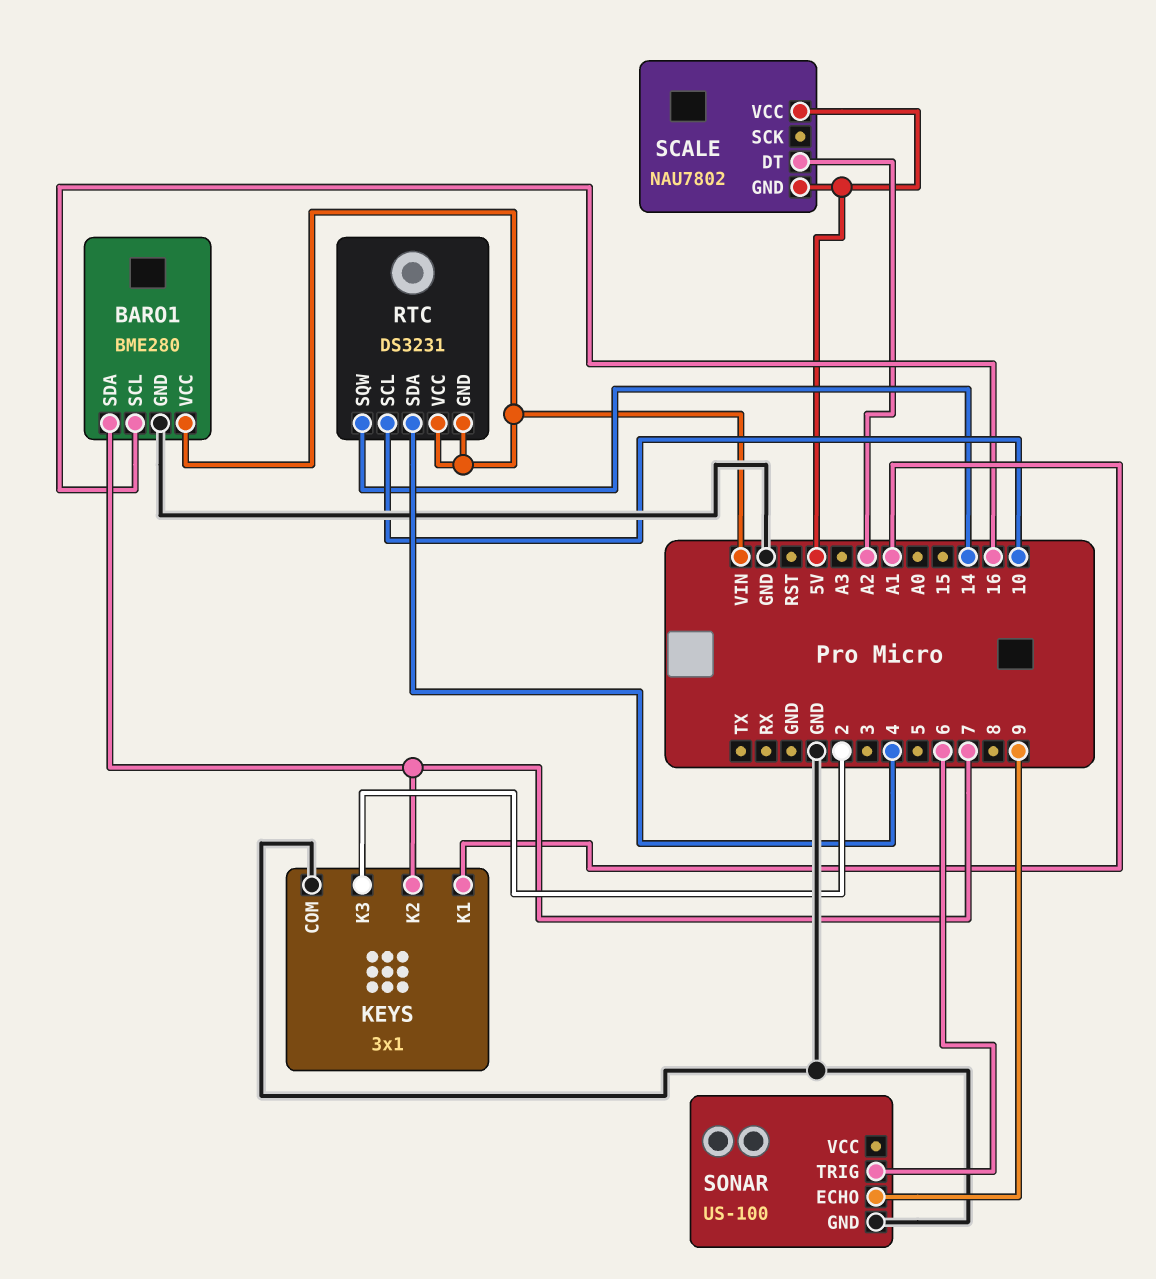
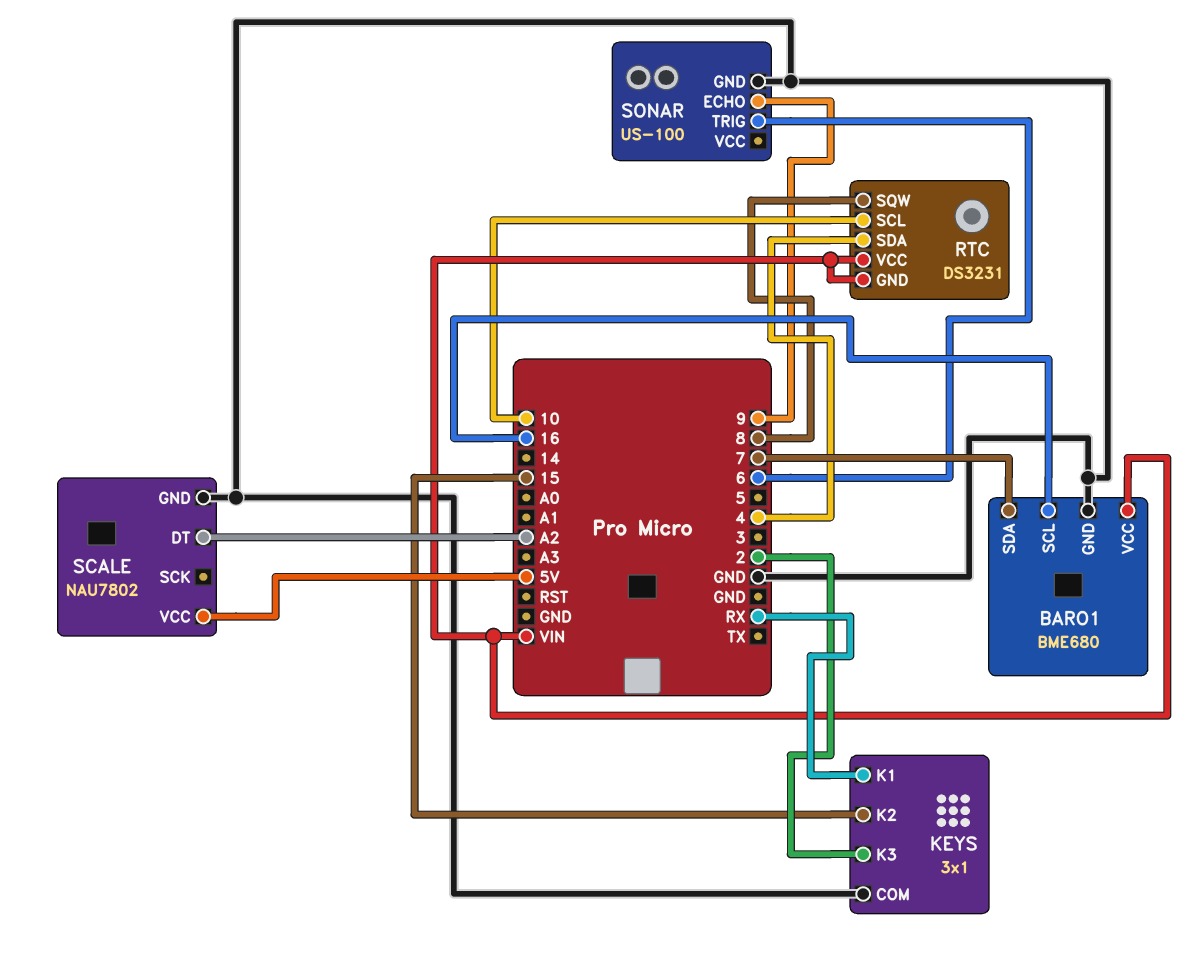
BARO1: BME280 -> BME680
KEYS pin K1: A1 -> RX
KEYS pin K2: 7 -> 15
RTC pin SQW: 14 -> 8
SCALE pin GND: 5V -> GND

